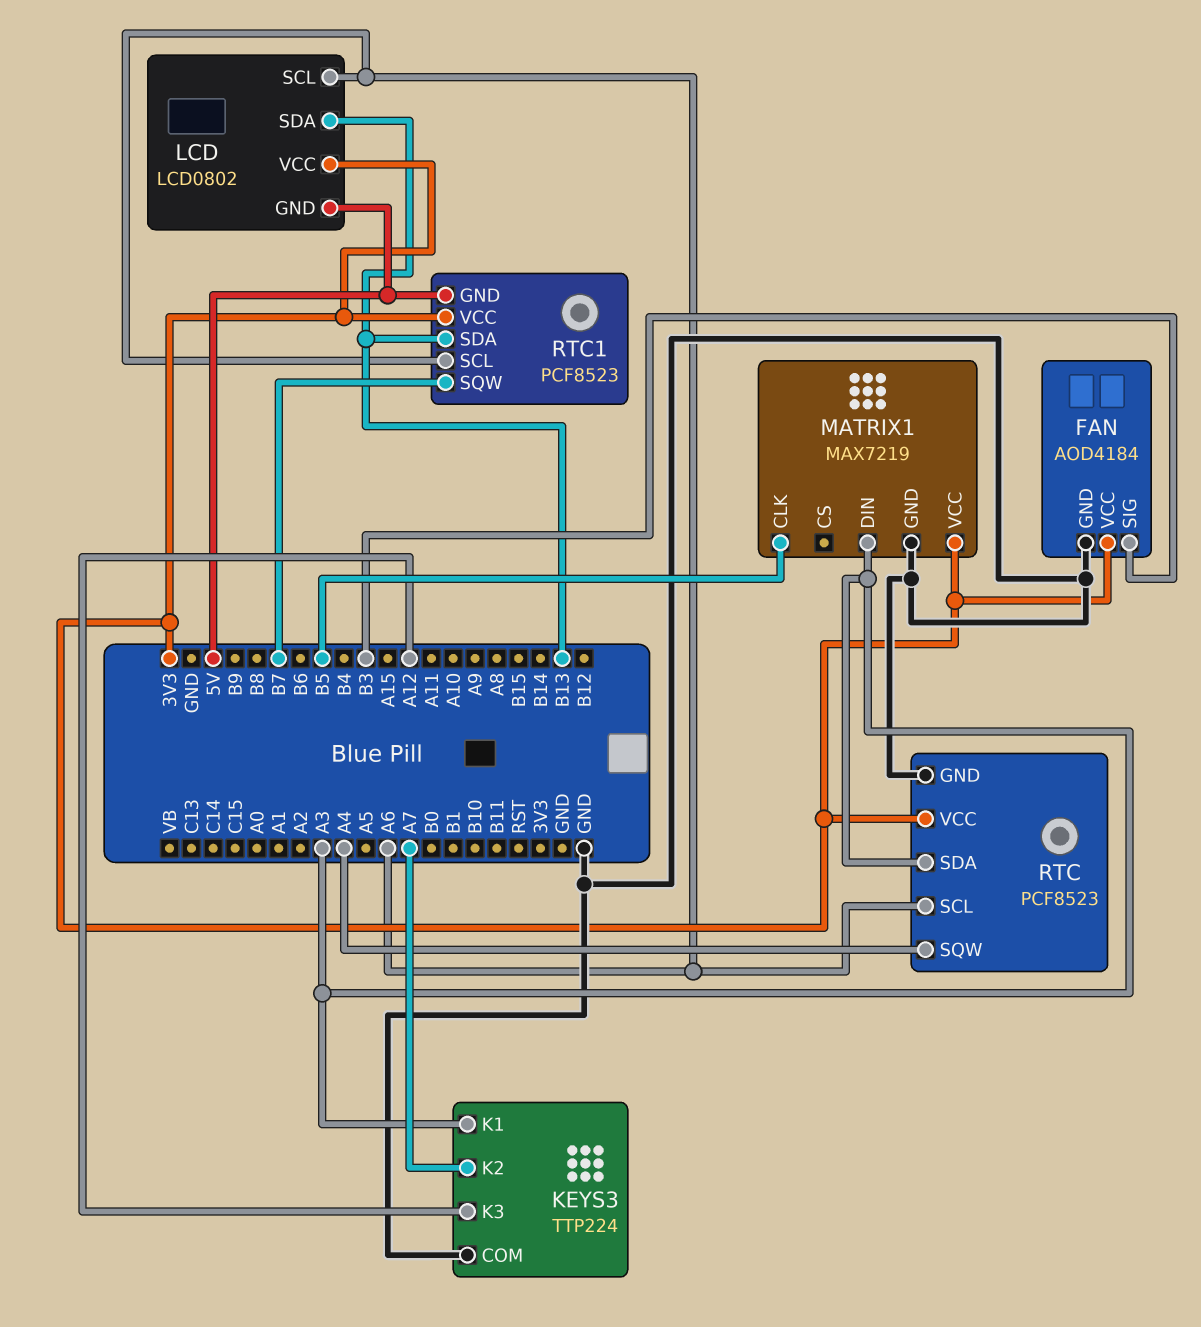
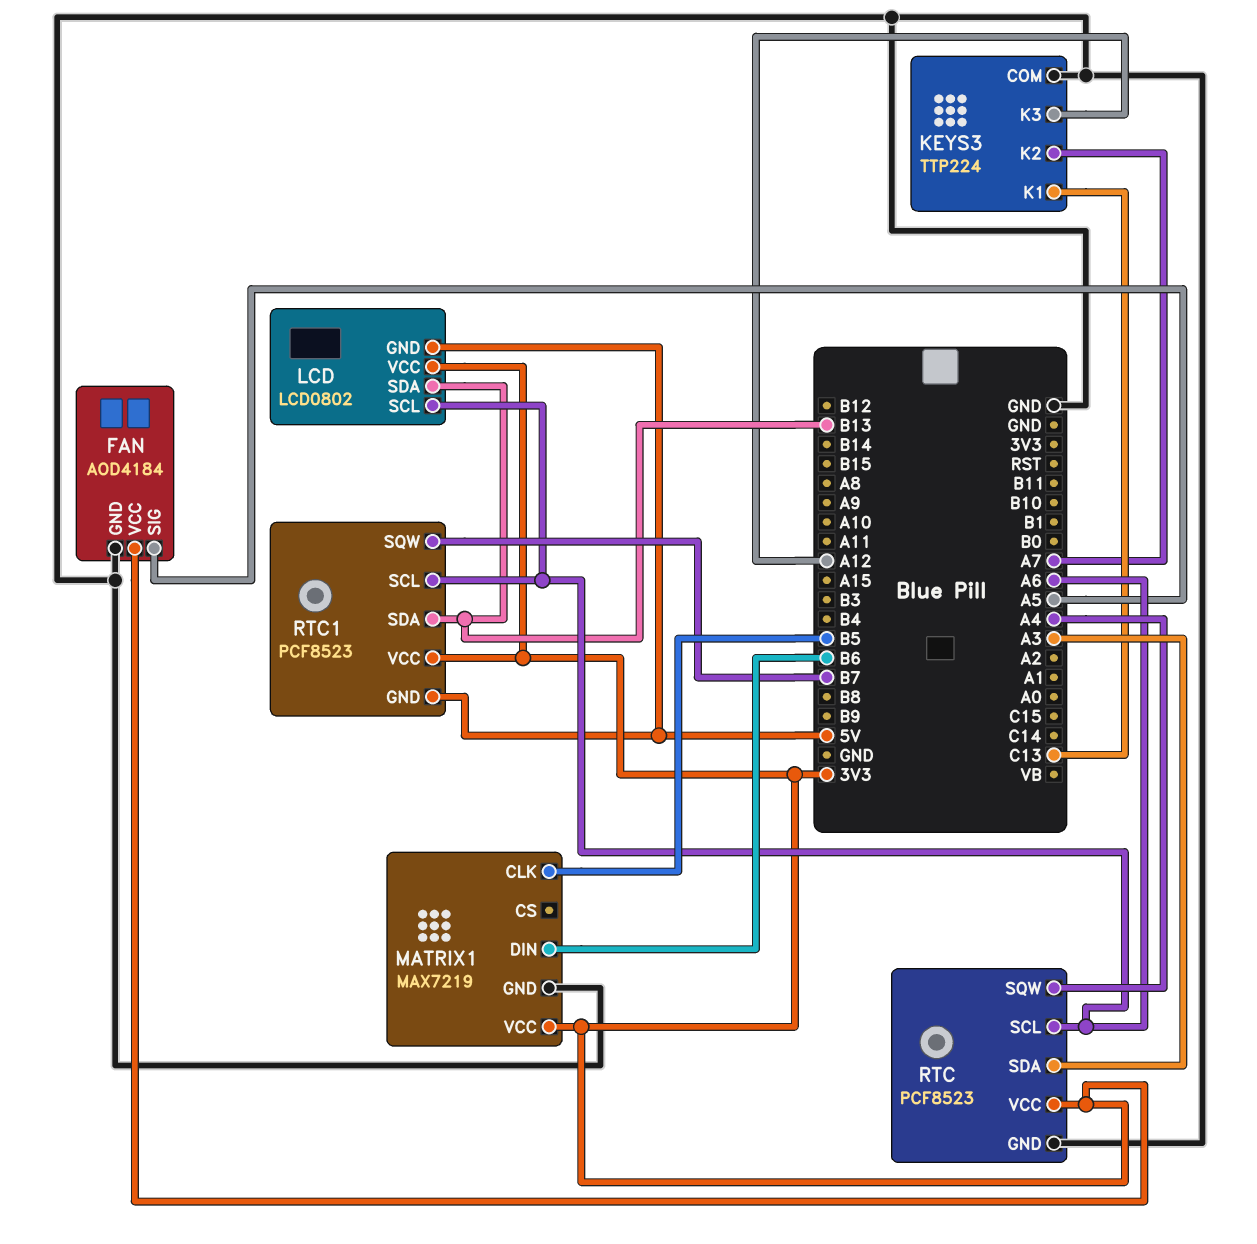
FAN pin SIG: B3 -> A5
KEYS3 pin K1: A3 -> C13
MATRIX1 pin DIN: A3 -> B6

